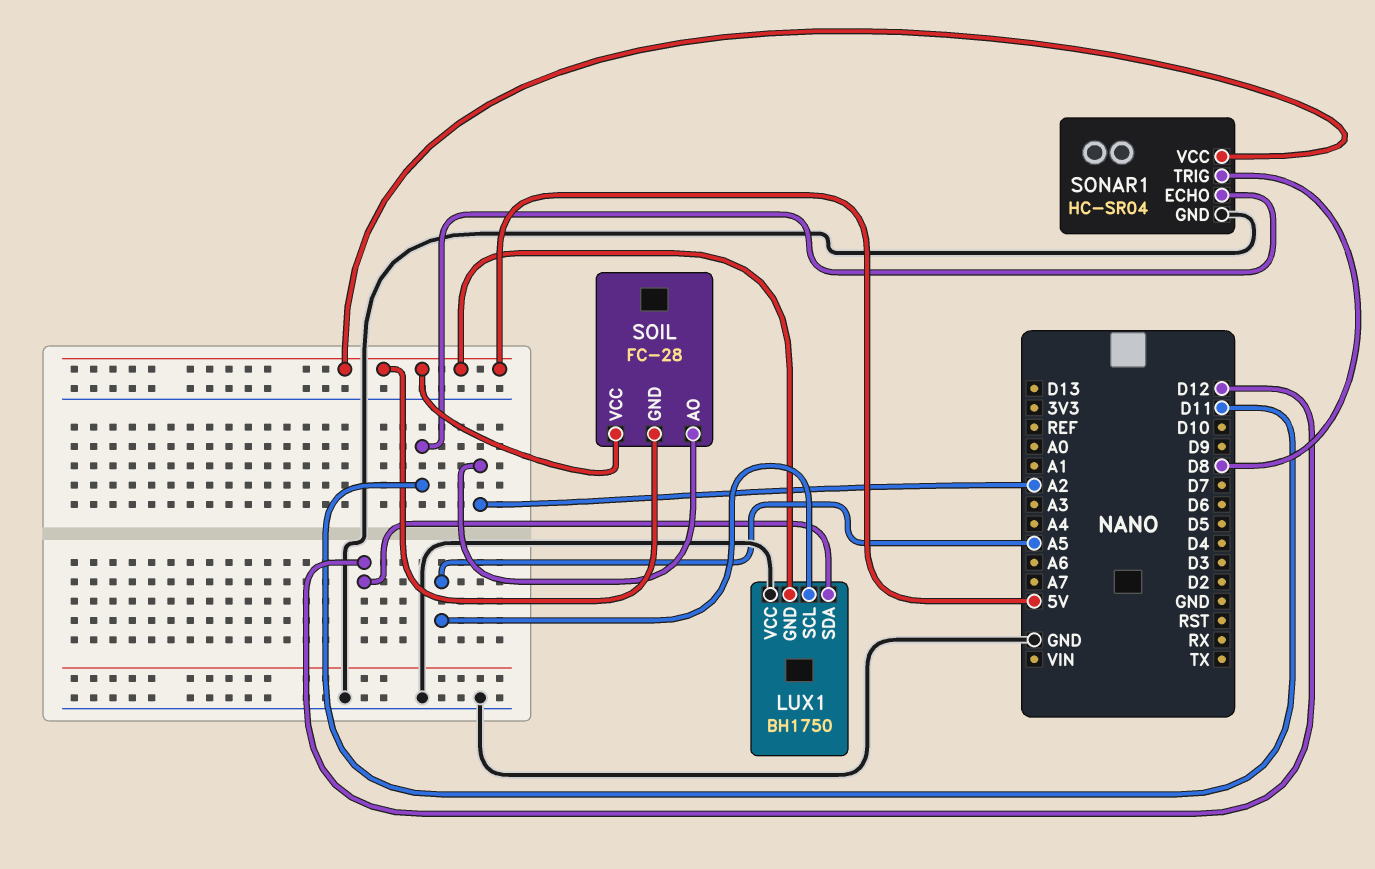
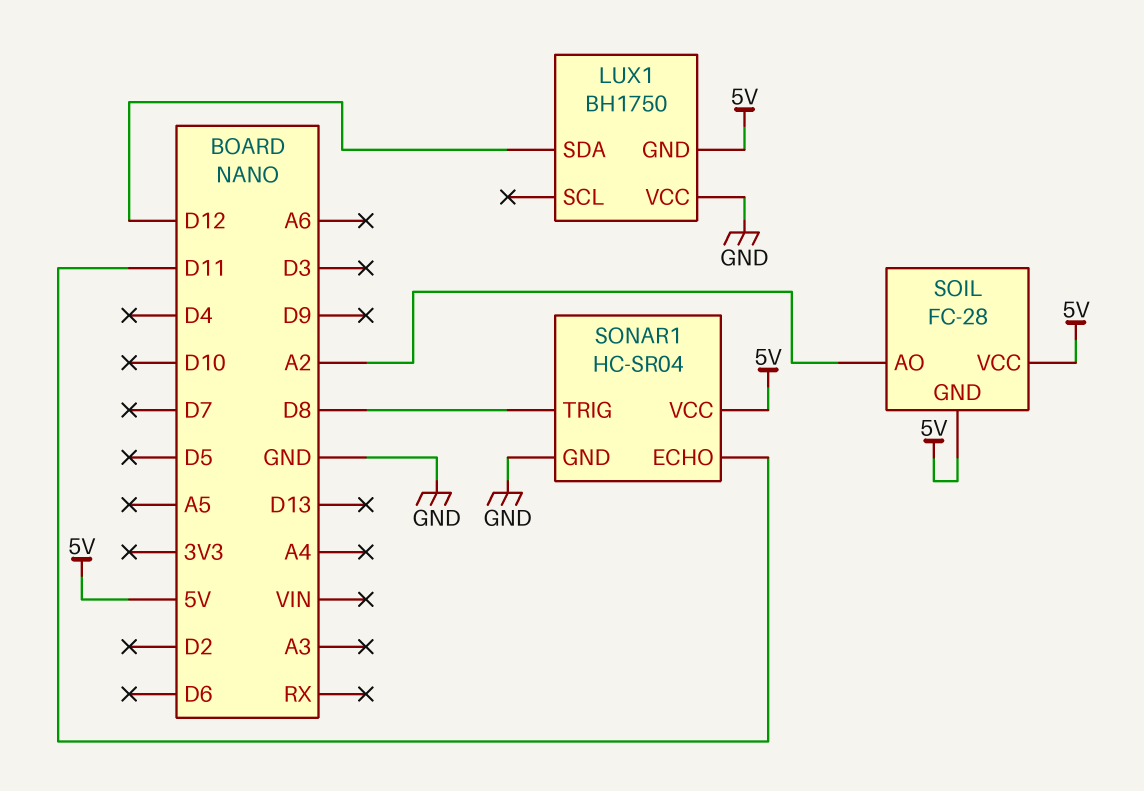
LUX1 pin SCL: A5 -> none

